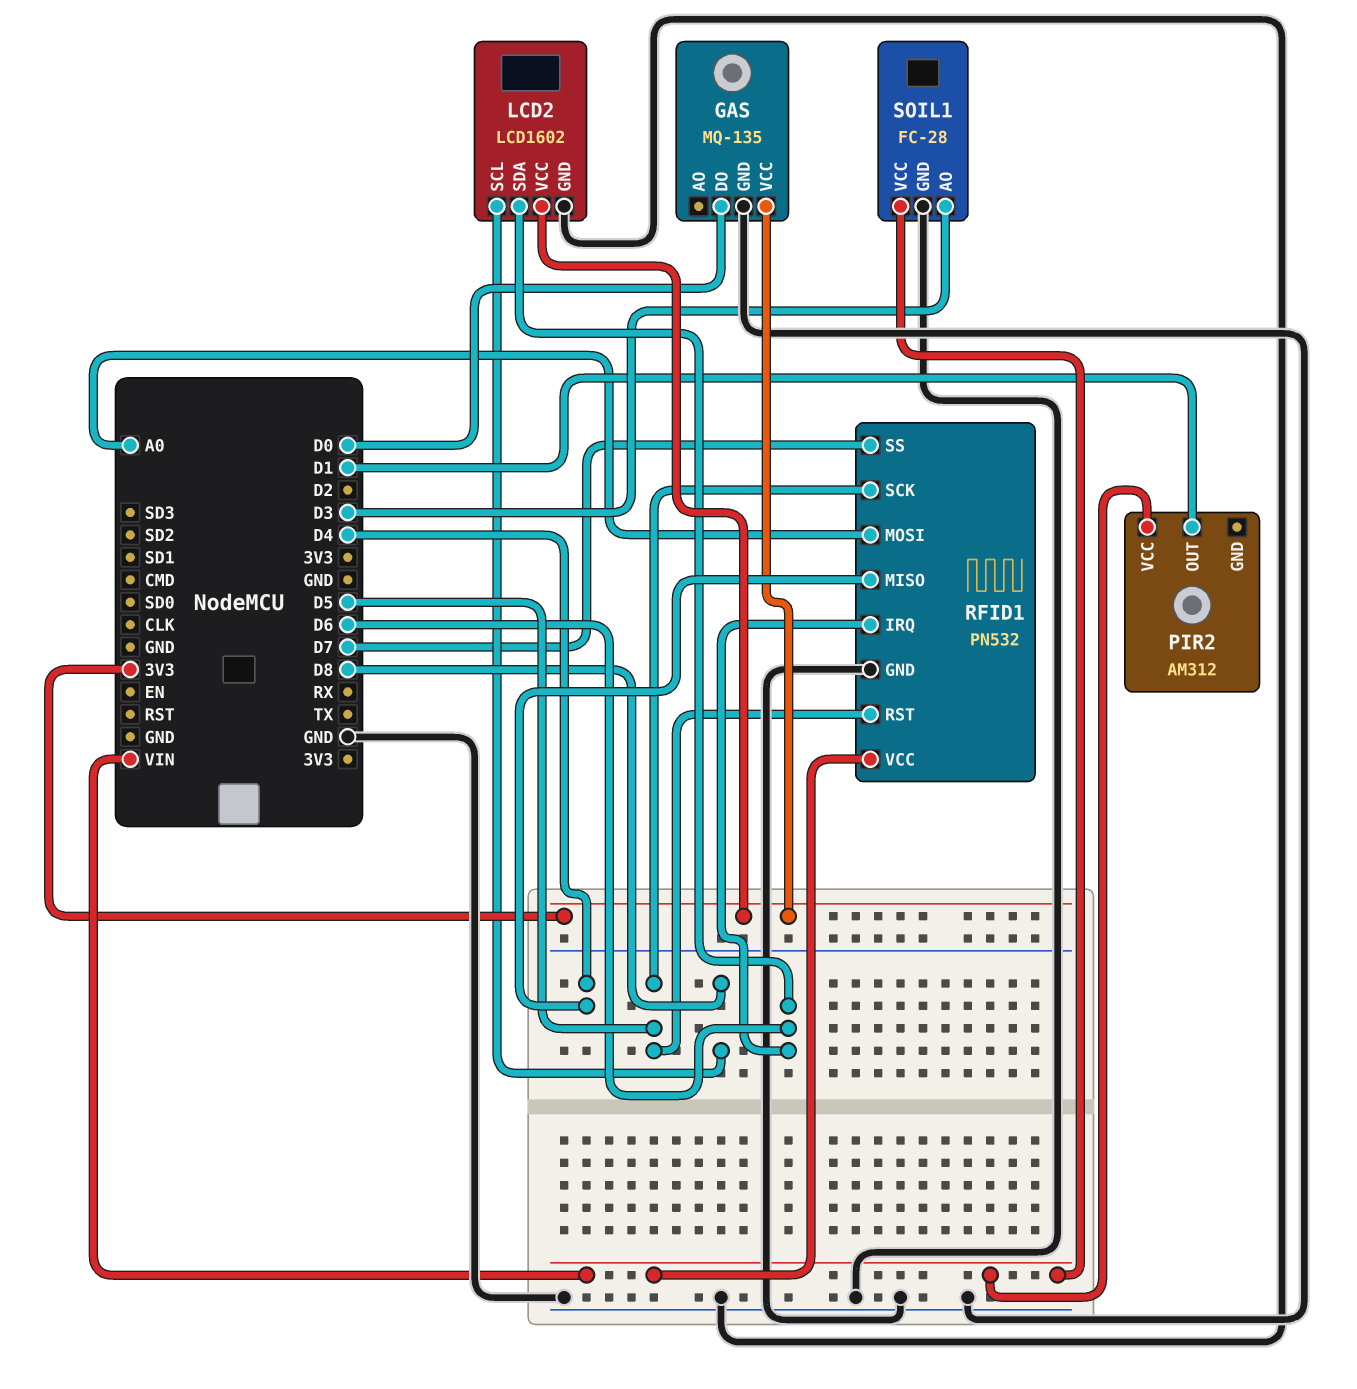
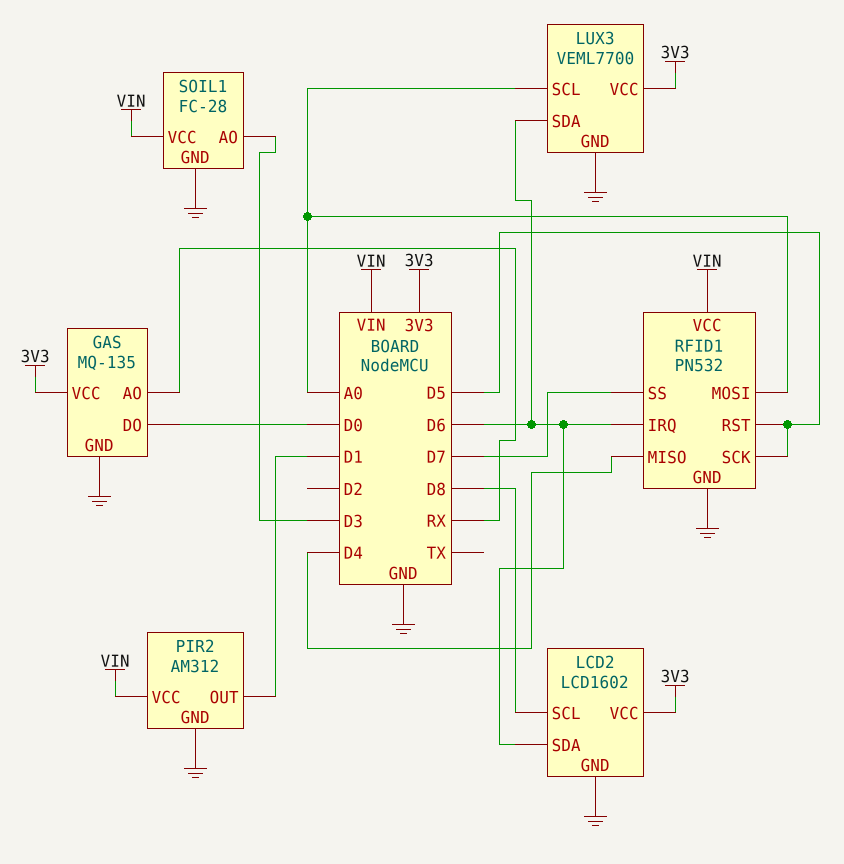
GAS pin AO: none -> RX
LUX3: none -> VEML7700
LUX3 pin GND: none -> GND
LUX3 pin SCL: none -> A0
LUX3 pin SDA: none -> D6
LUX3 pin VCC: none -> 3V3
PIR2 pin GND: none -> GND

